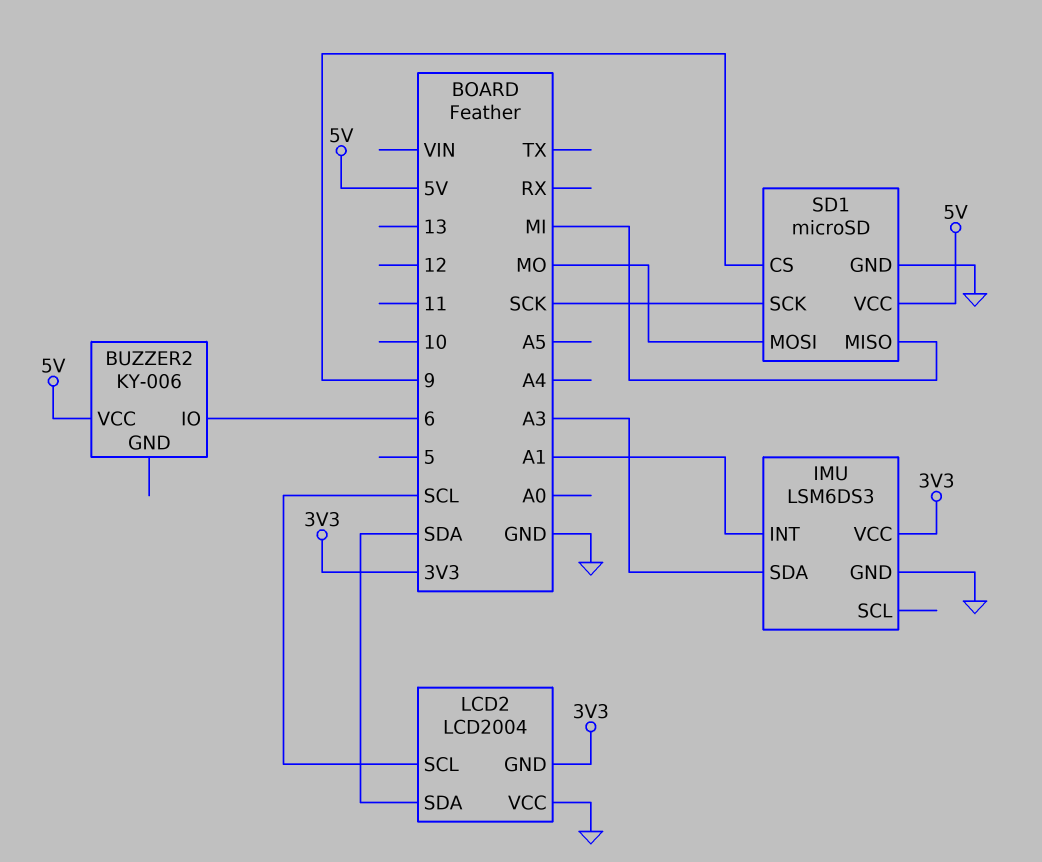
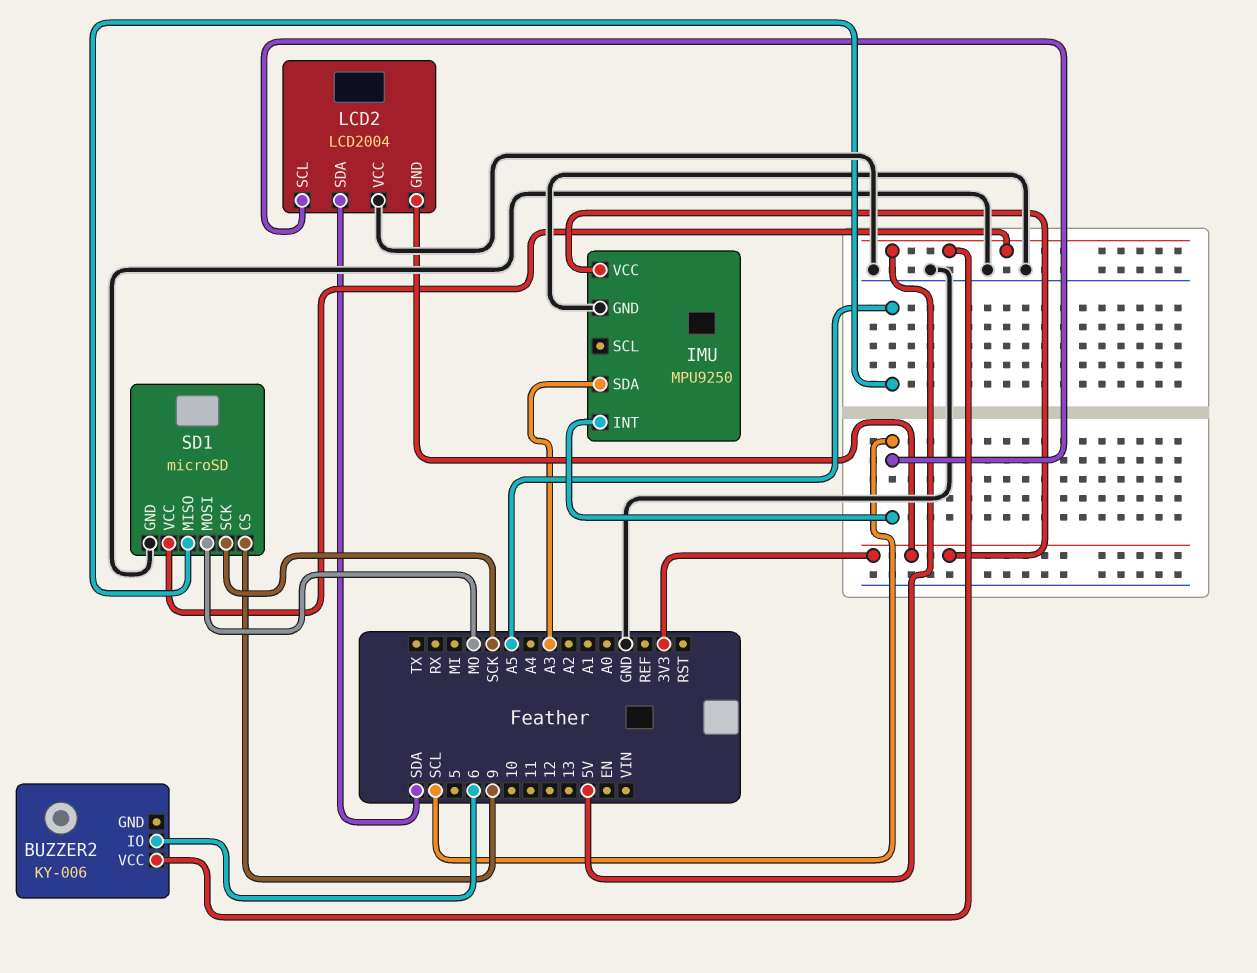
IMU: LSM6DS3 -> MPU9250
IMU pin INT: A1 -> SCL
SD1 pin MISO: MI -> A5

